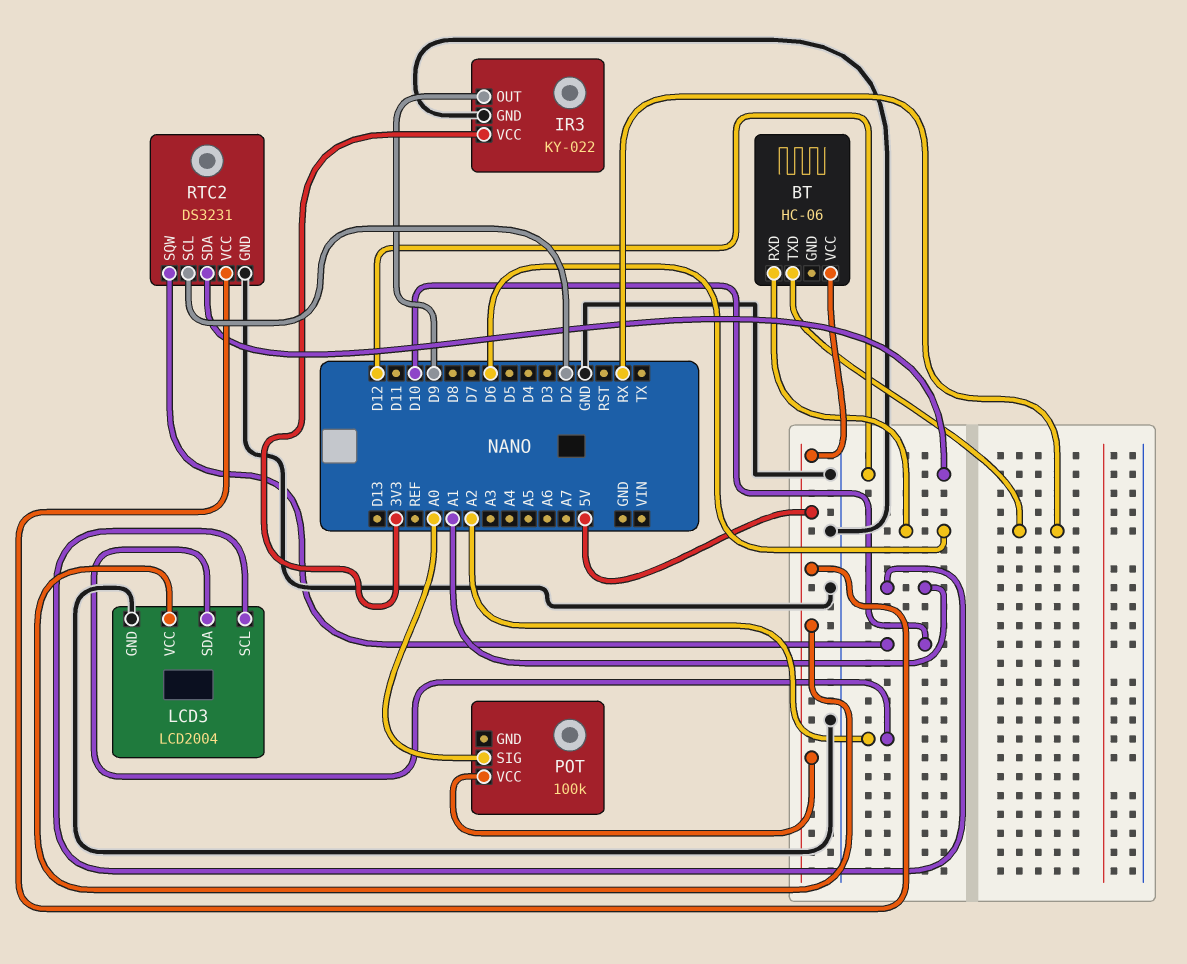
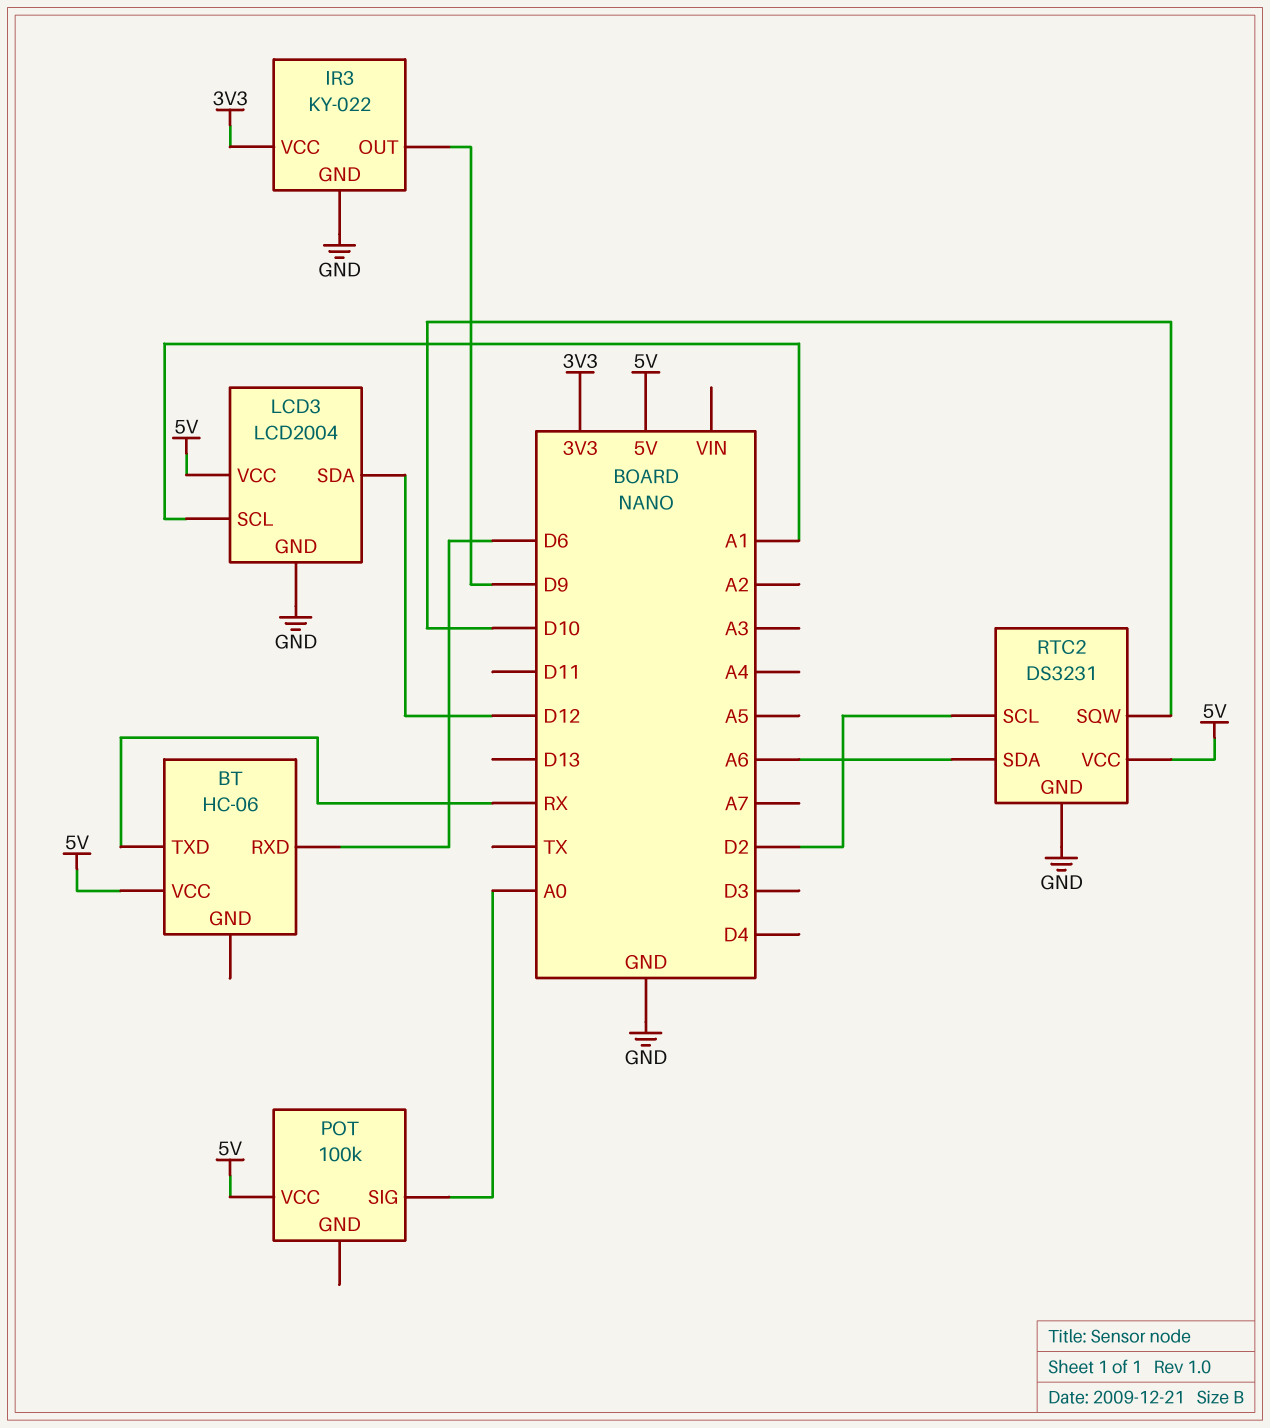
LCD3 pin SDA: A2 -> D12
RTC2 pin SDA: D12 -> A6

